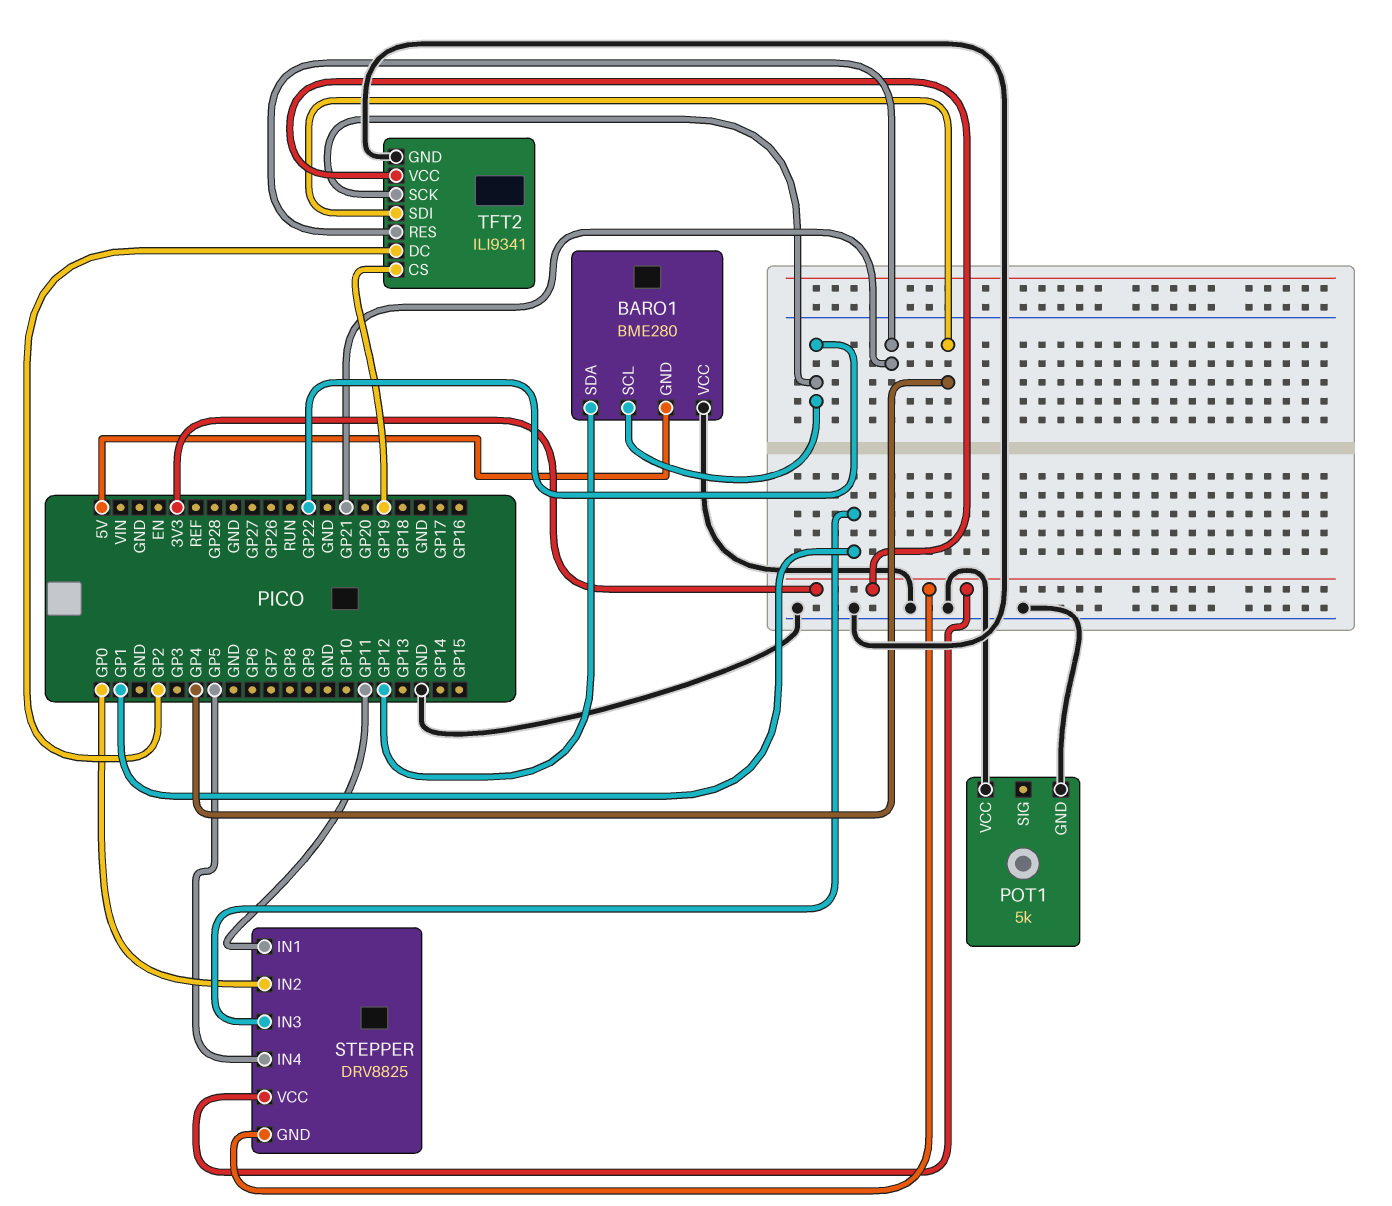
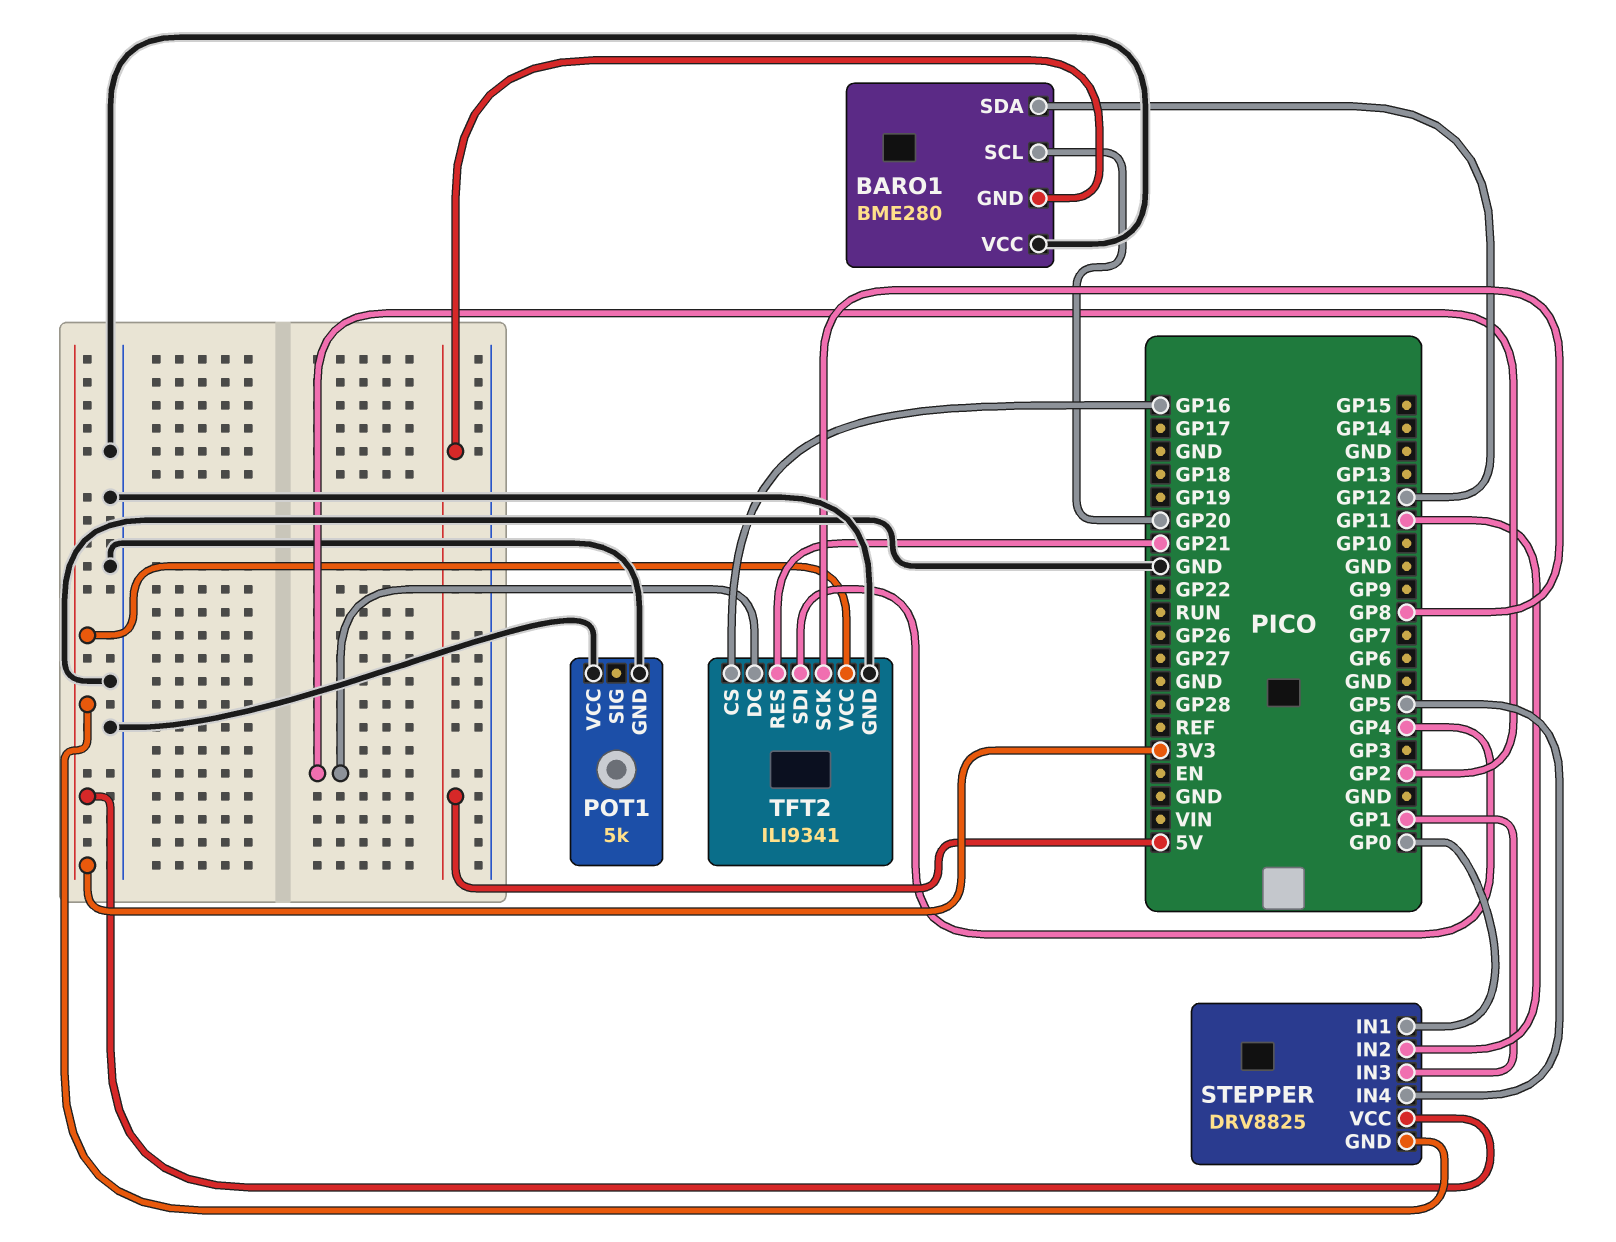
BARO1 pin SCL: GP22 -> GP20
STEPPER pin IN1: GP11 -> GP0
STEPPER pin IN2: GP0 -> GP11
TFT2 pin CS: GP19 -> GP16
TFT2 pin SCK: GP22 -> GP8

